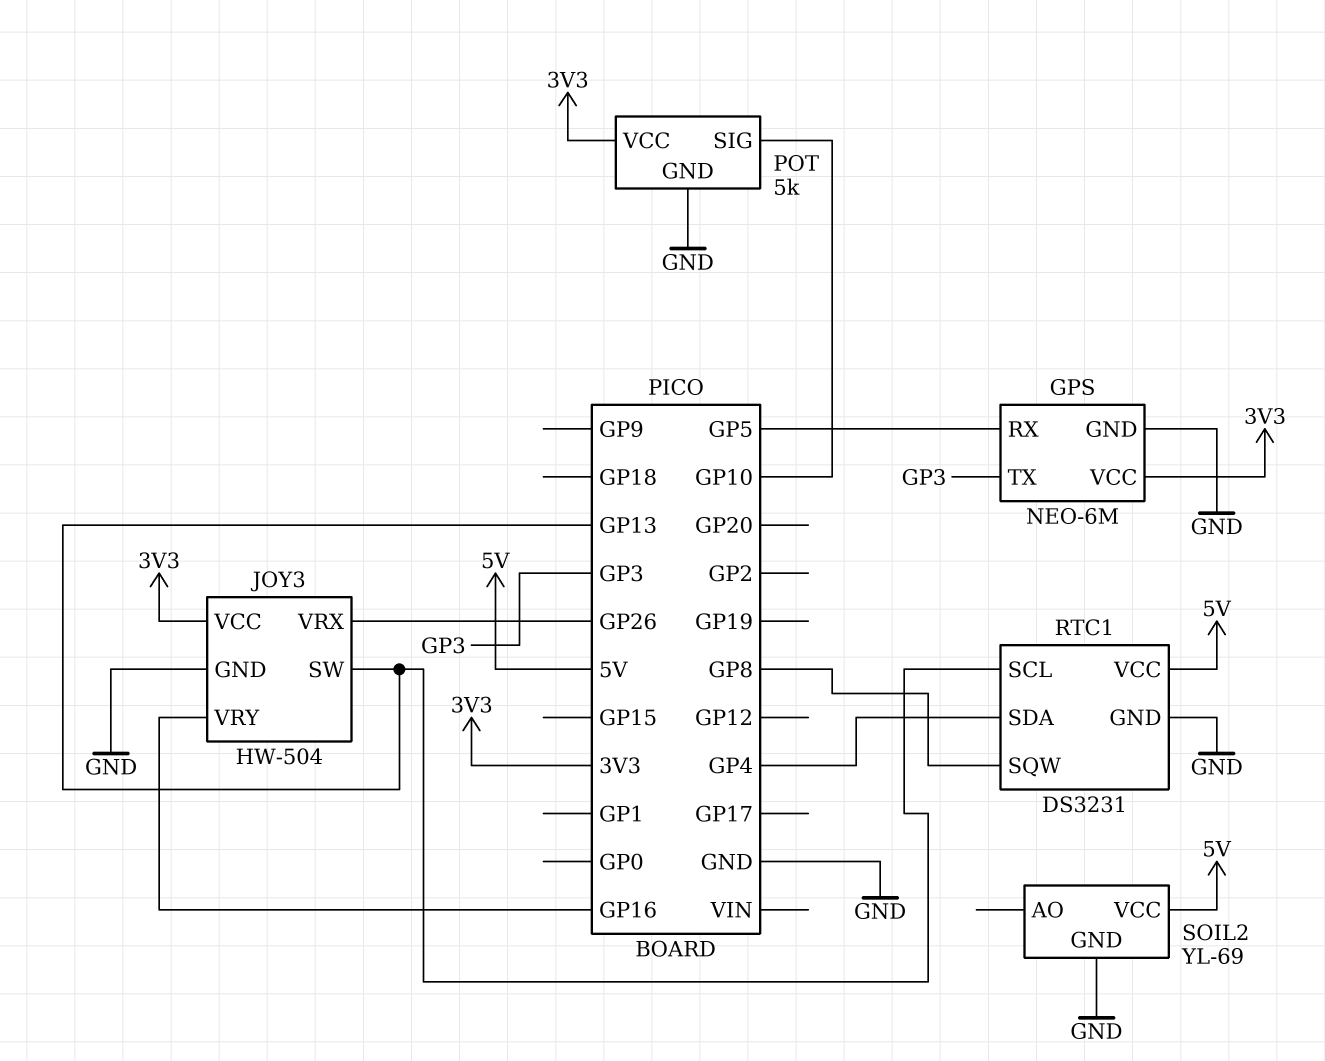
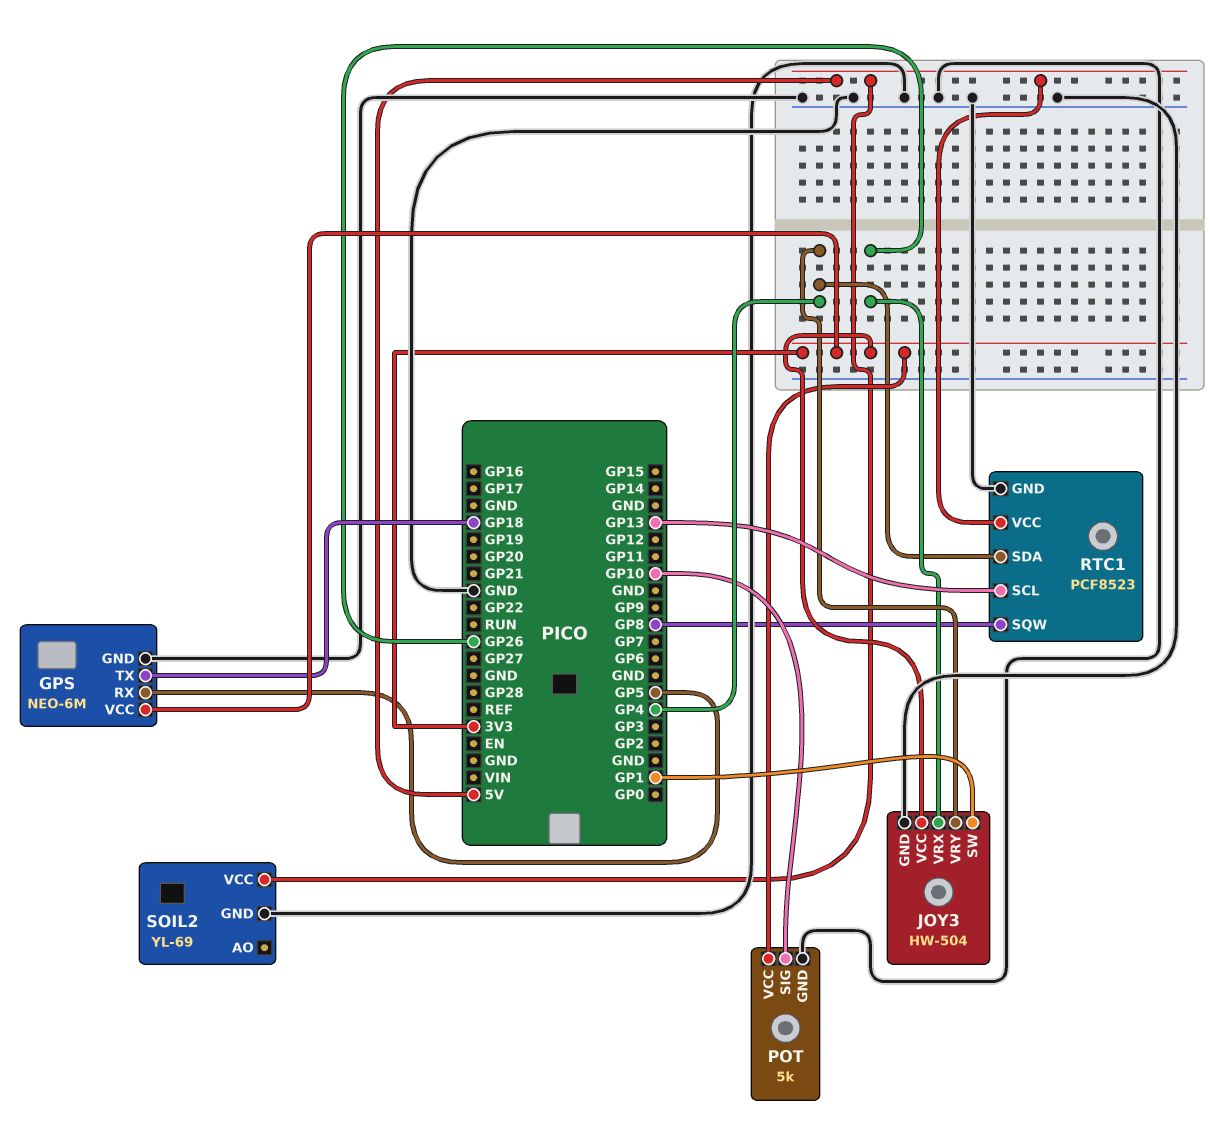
GPS pin TX: GP3 -> GP18
JOY3 pin SW: GP13 -> GP1
JOY3 pin VRY: GP16 -> GP4
RTC1: DS3231 -> PCF8523

